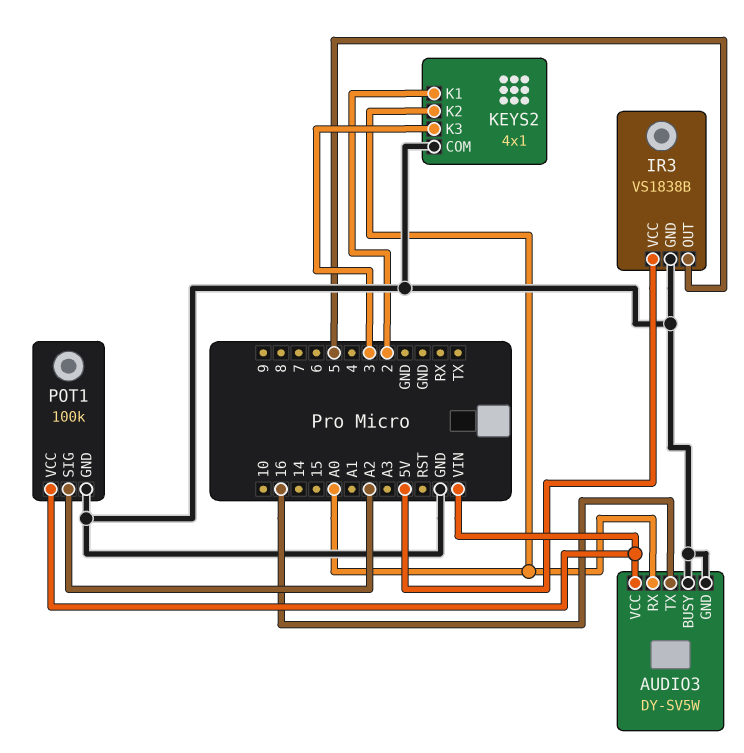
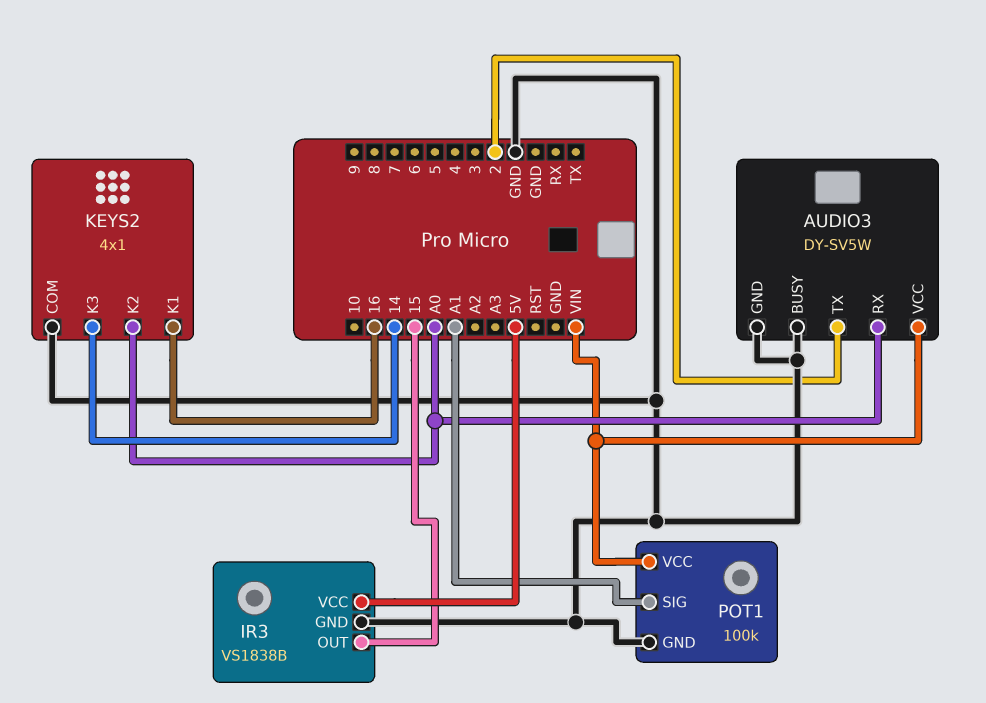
AUDIO3 pin TX: 16 -> 2
IR3 pin OUT: 5 -> 15
KEYS2 pin K1: 2 -> 16
KEYS2 pin K3: 3 -> 14
POT1 pin SIG: A2 -> A1

